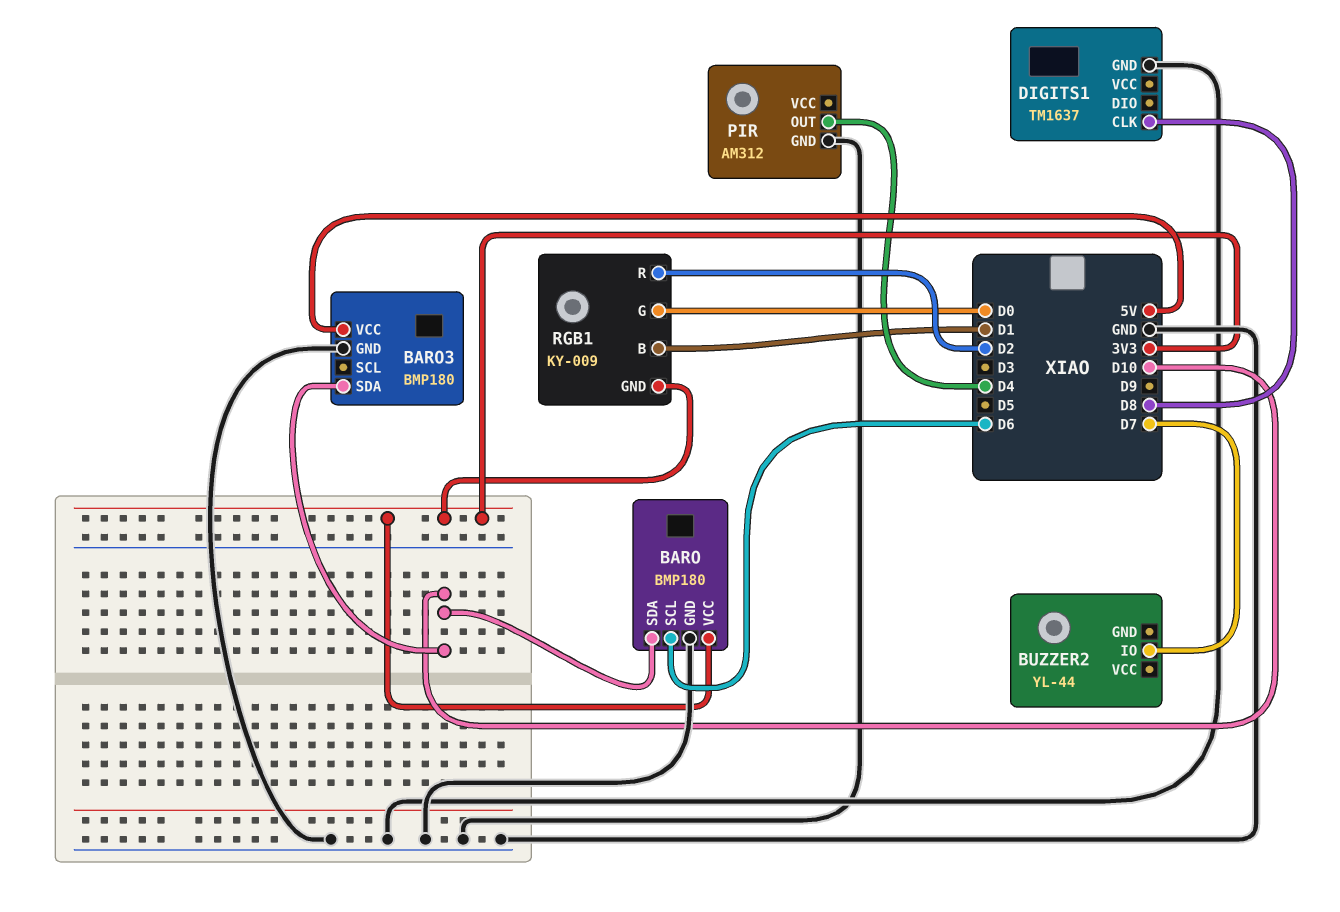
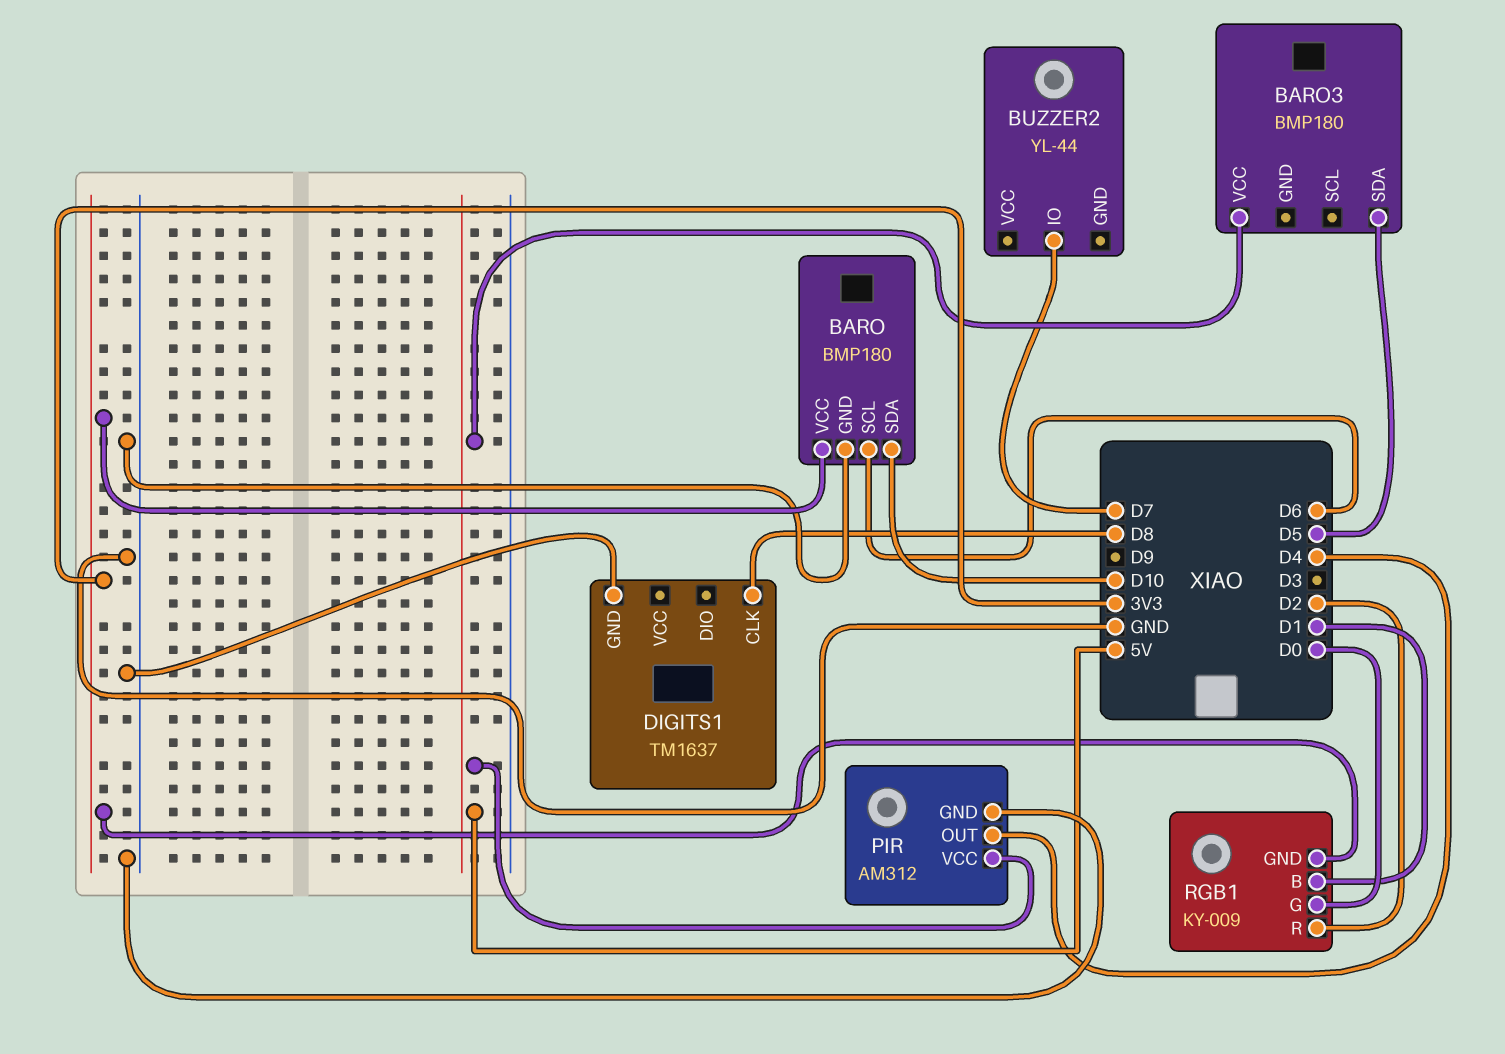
BARO3 pin GND: GND -> none
BARO3 pin SDA: D10 -> D5
PIR pin VCC: none -> 5V

